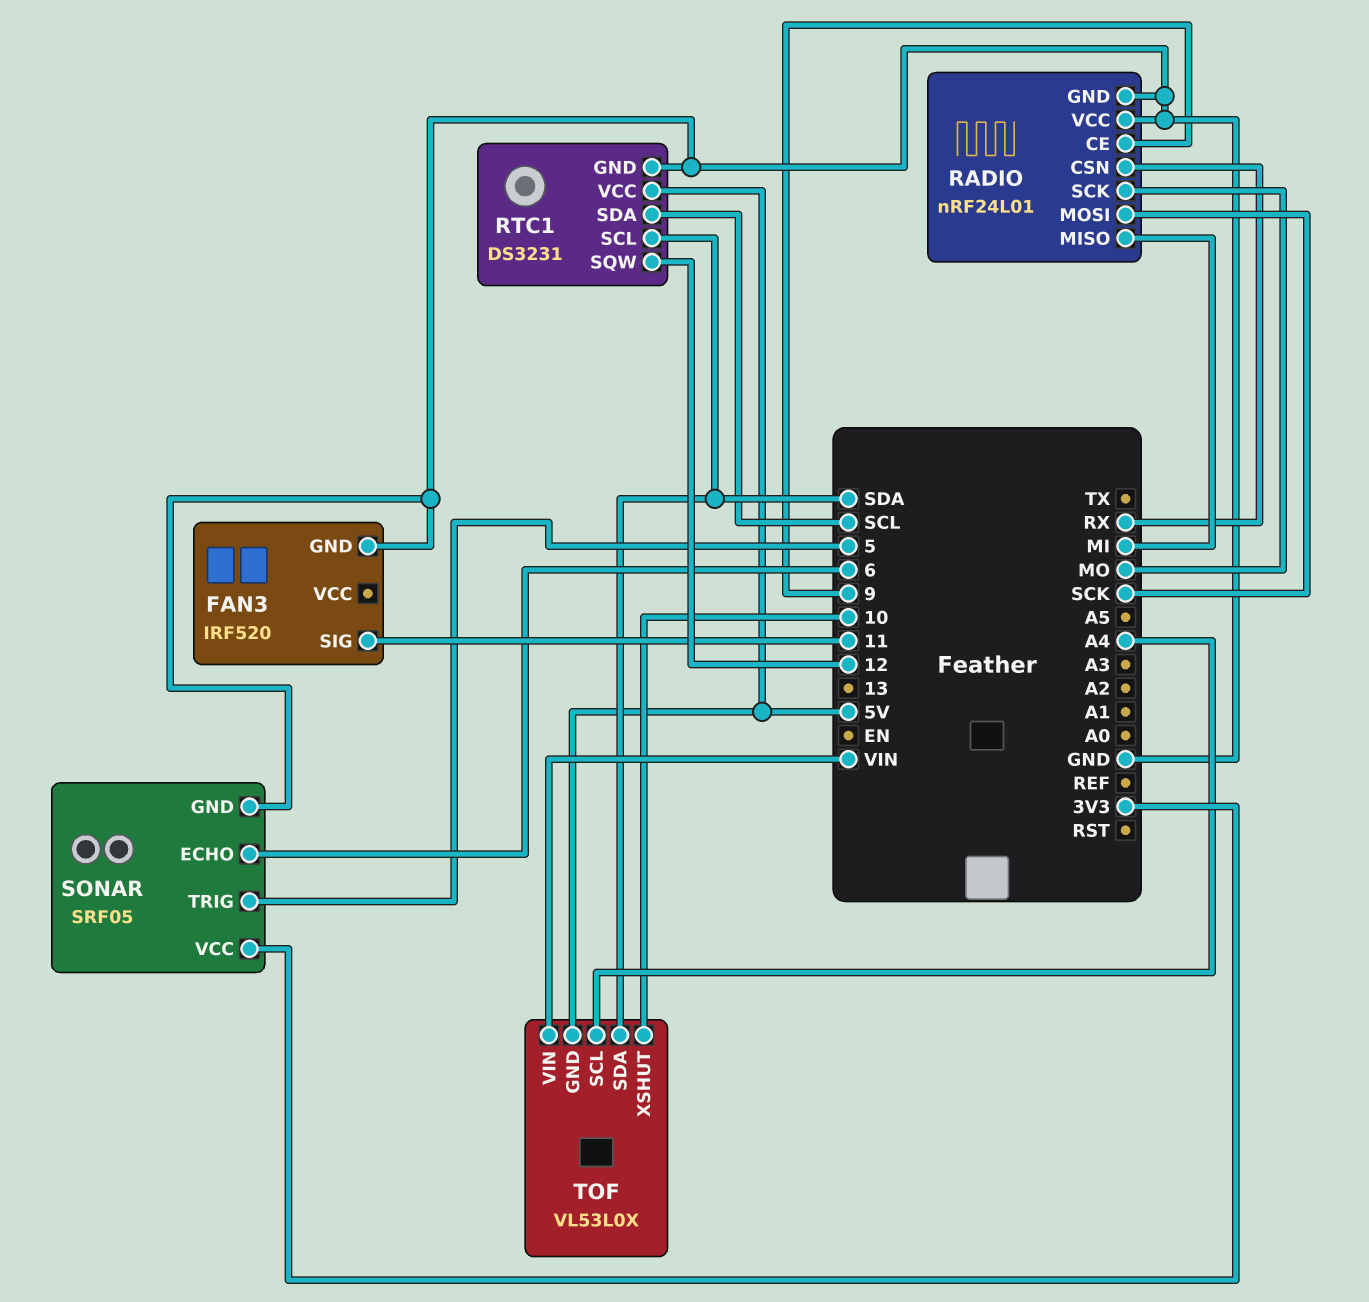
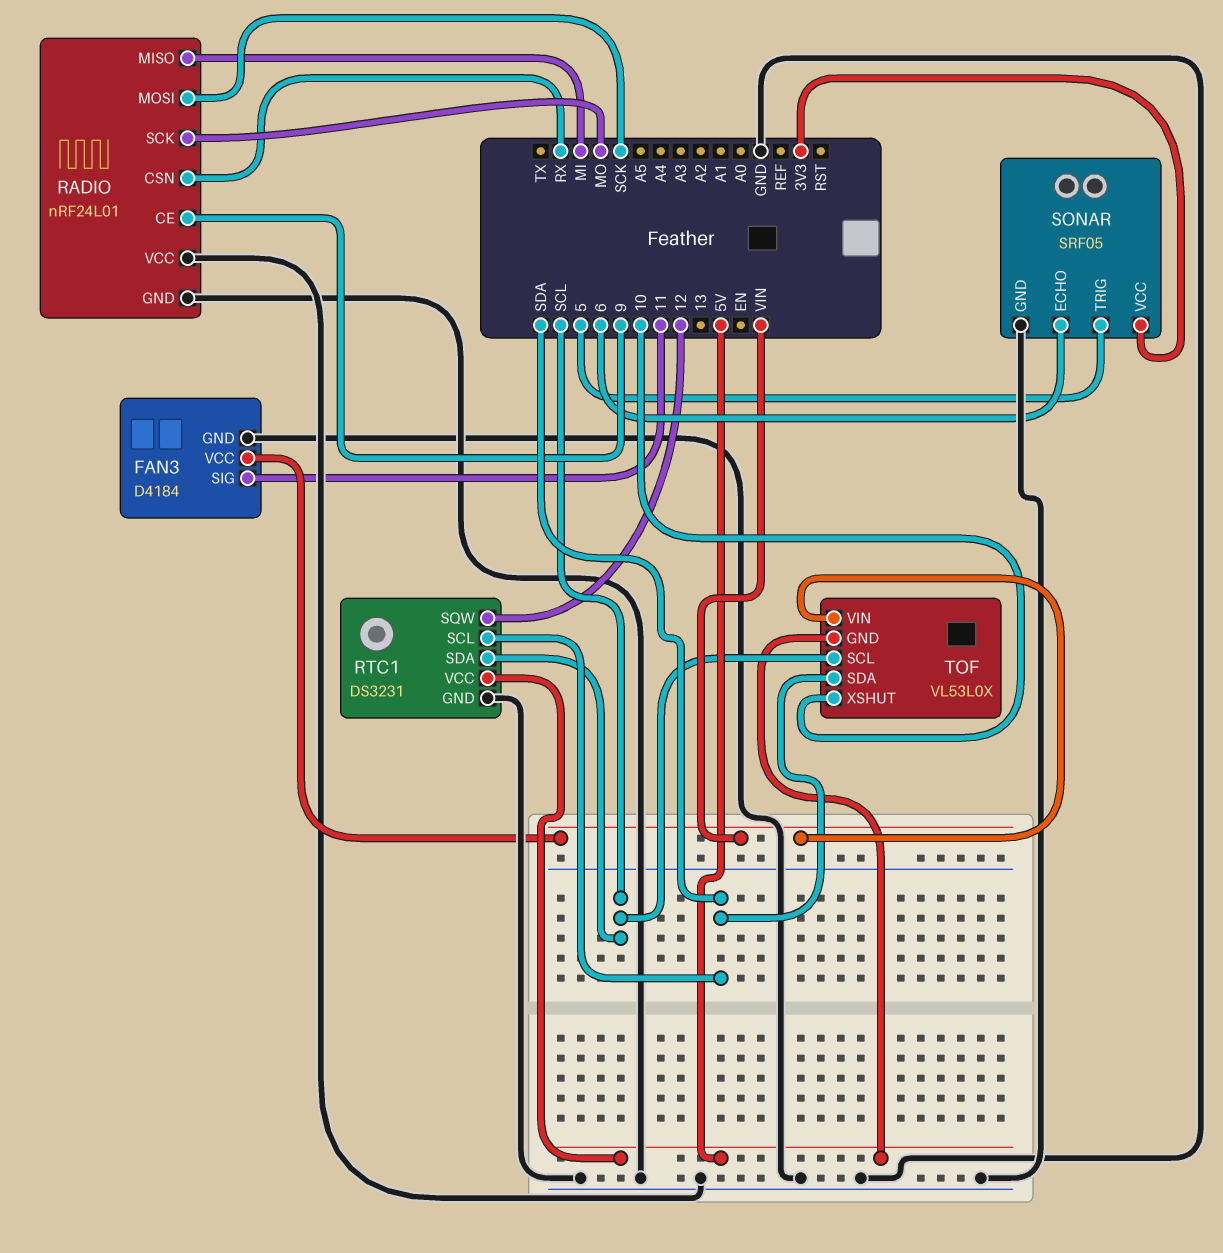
FAN3: IRF520 -> D4184
FAN3 pin VCC: none -> VIN
TOF pin SCL: A4 -> SCL

